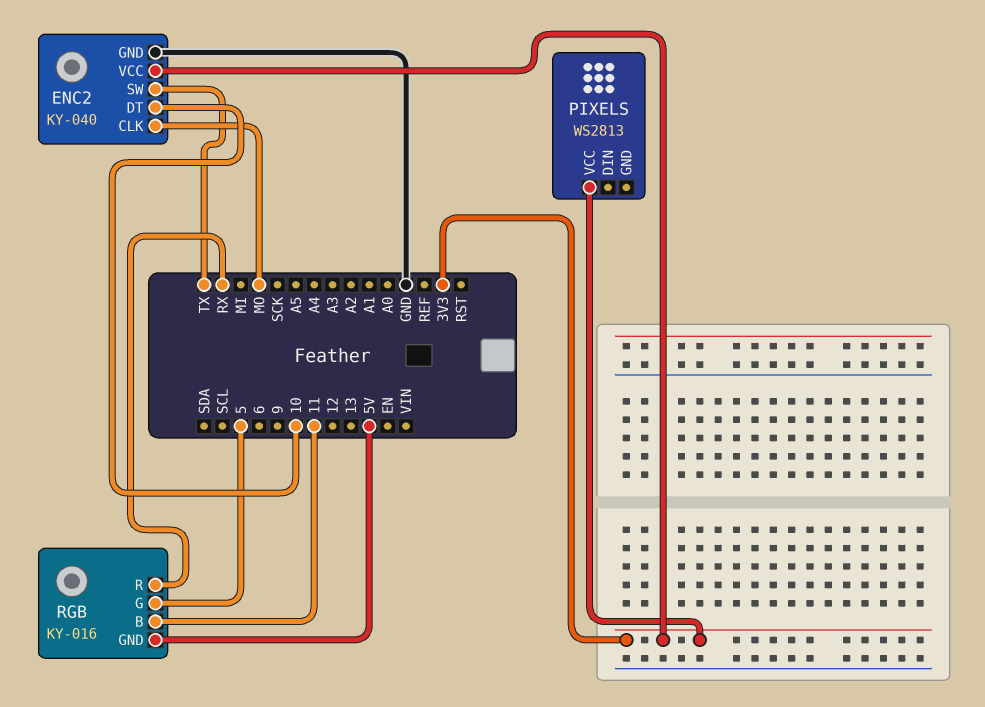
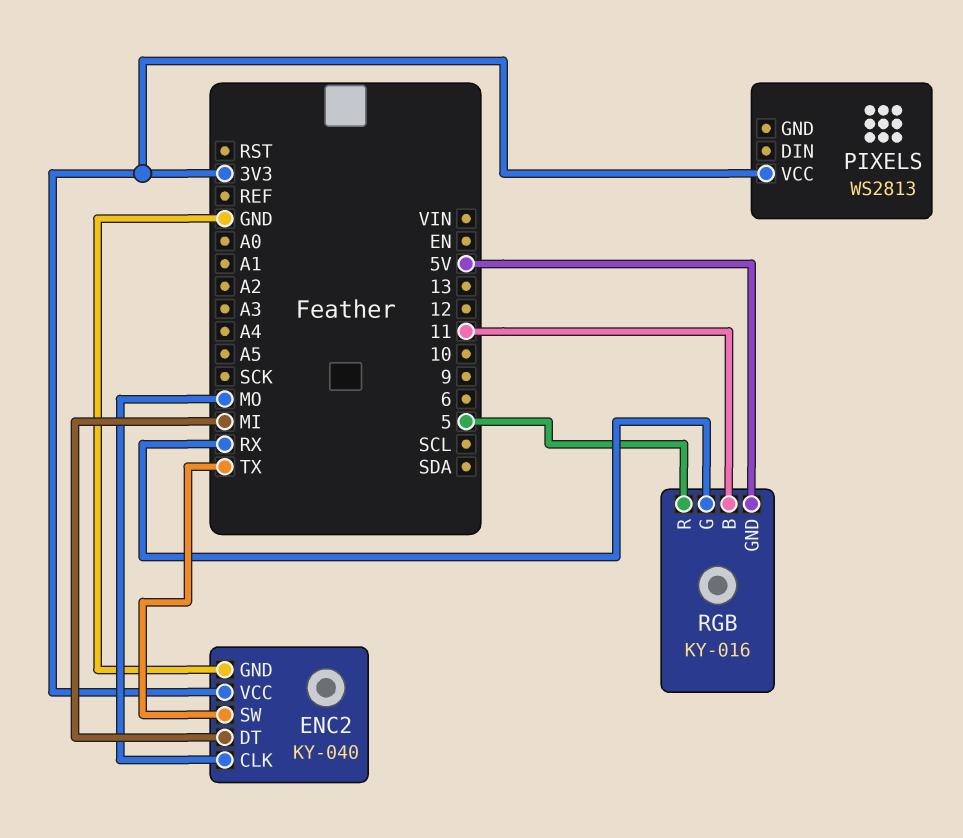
ENC2 pin DT: 10 -> MI
RGB pin G: 5 -> RX
RGB pin R: RX -> 5

